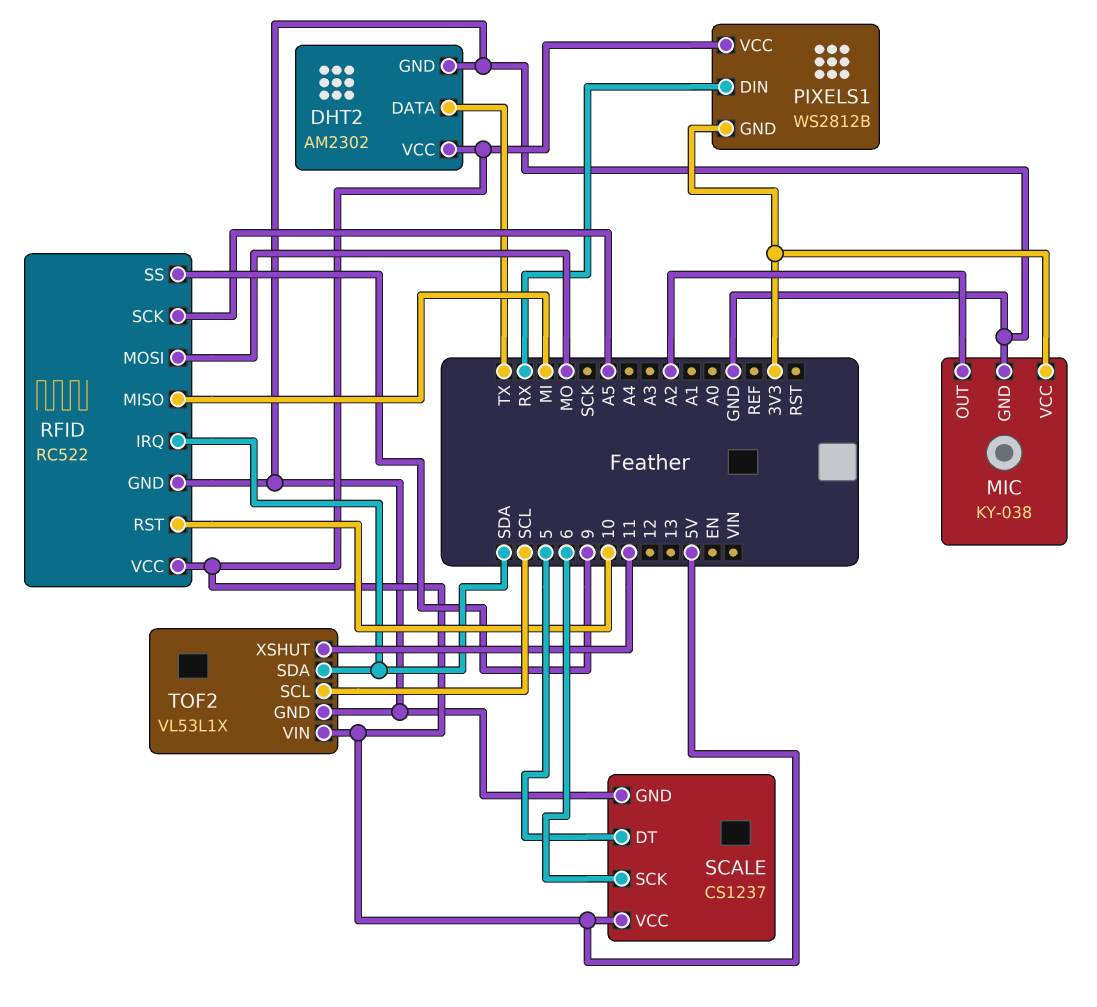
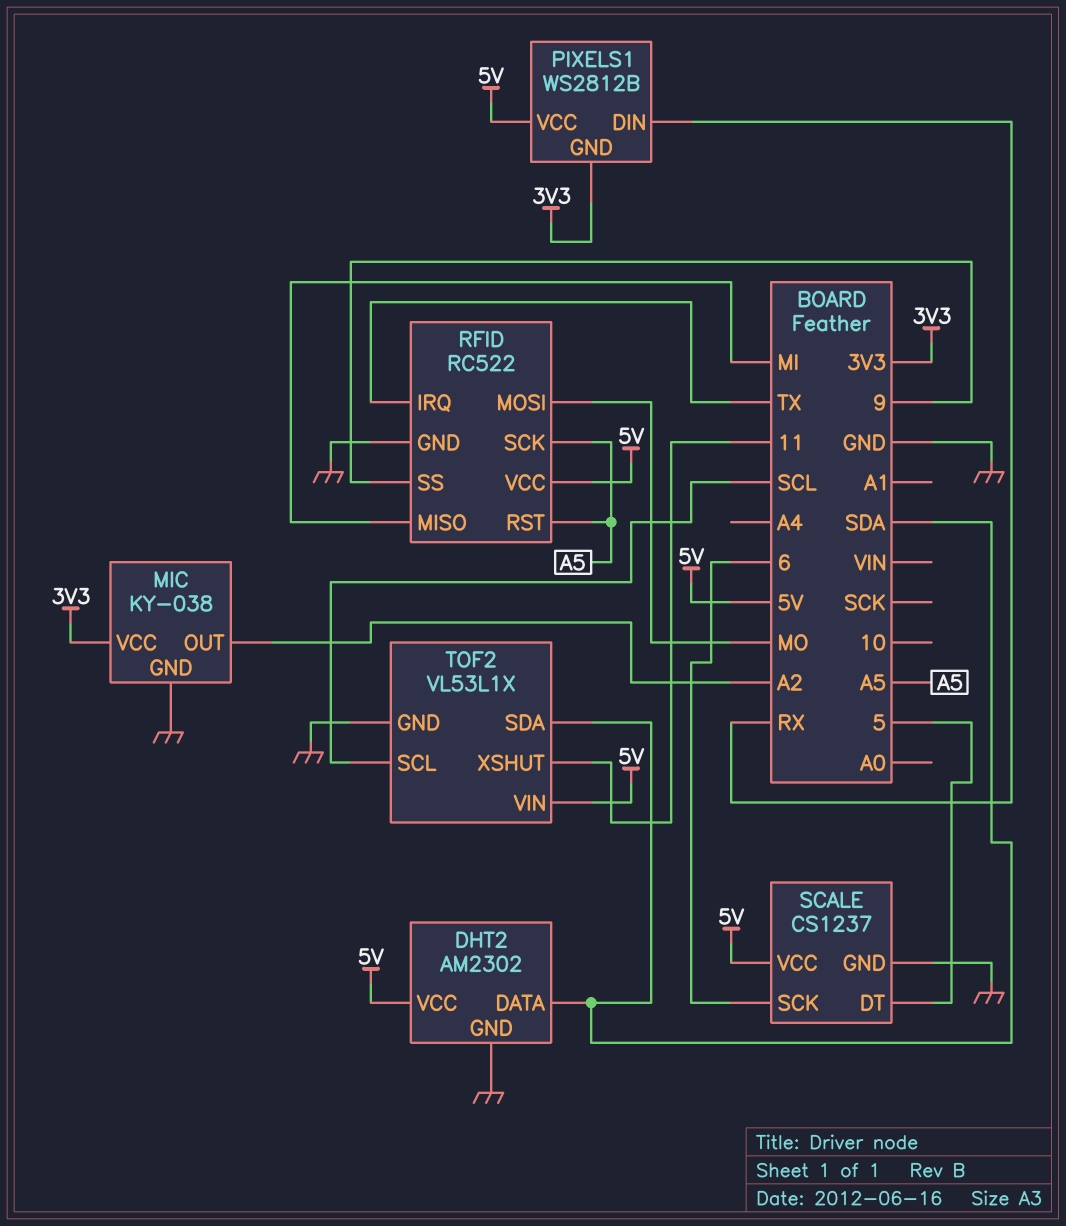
DHT2 pin DATA: TX -> SDA
RFID pin IRQ: SDA -> TX
RFID pin RST: 10 -> A5

